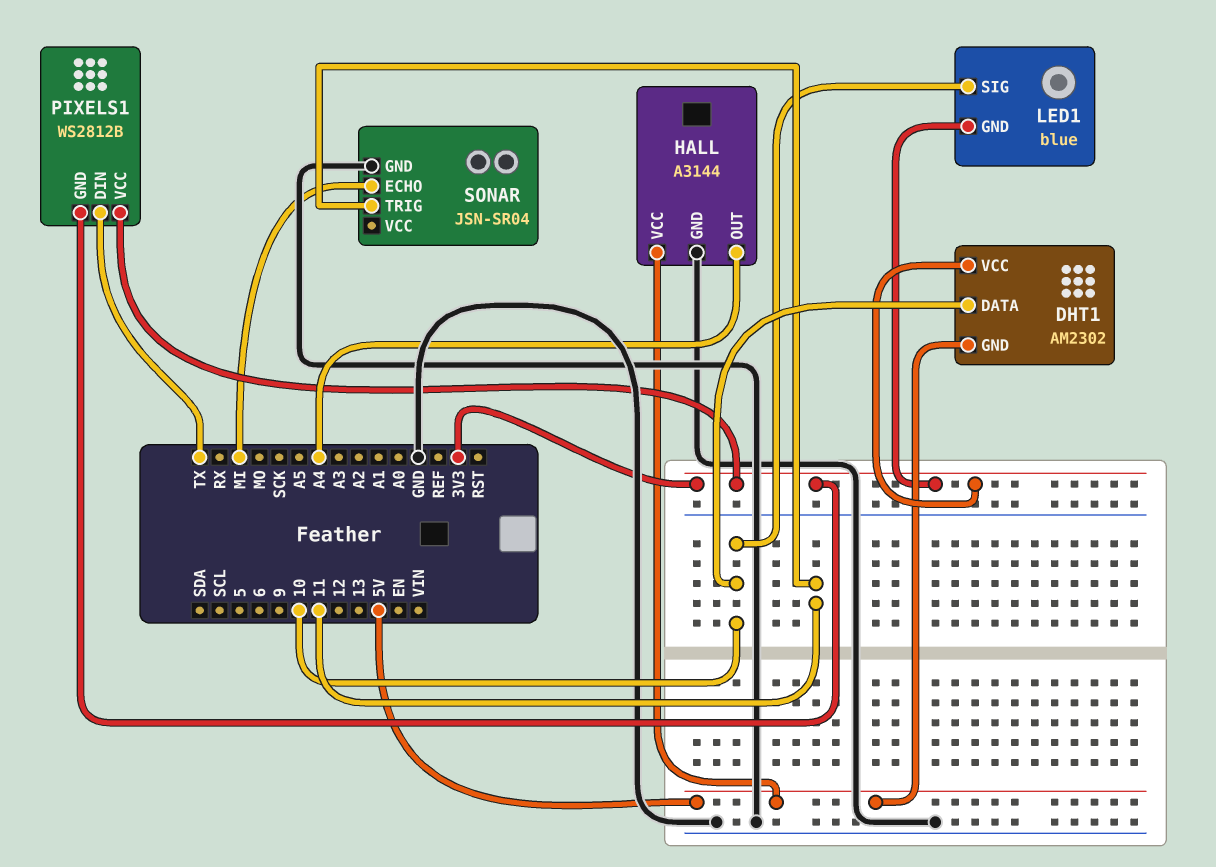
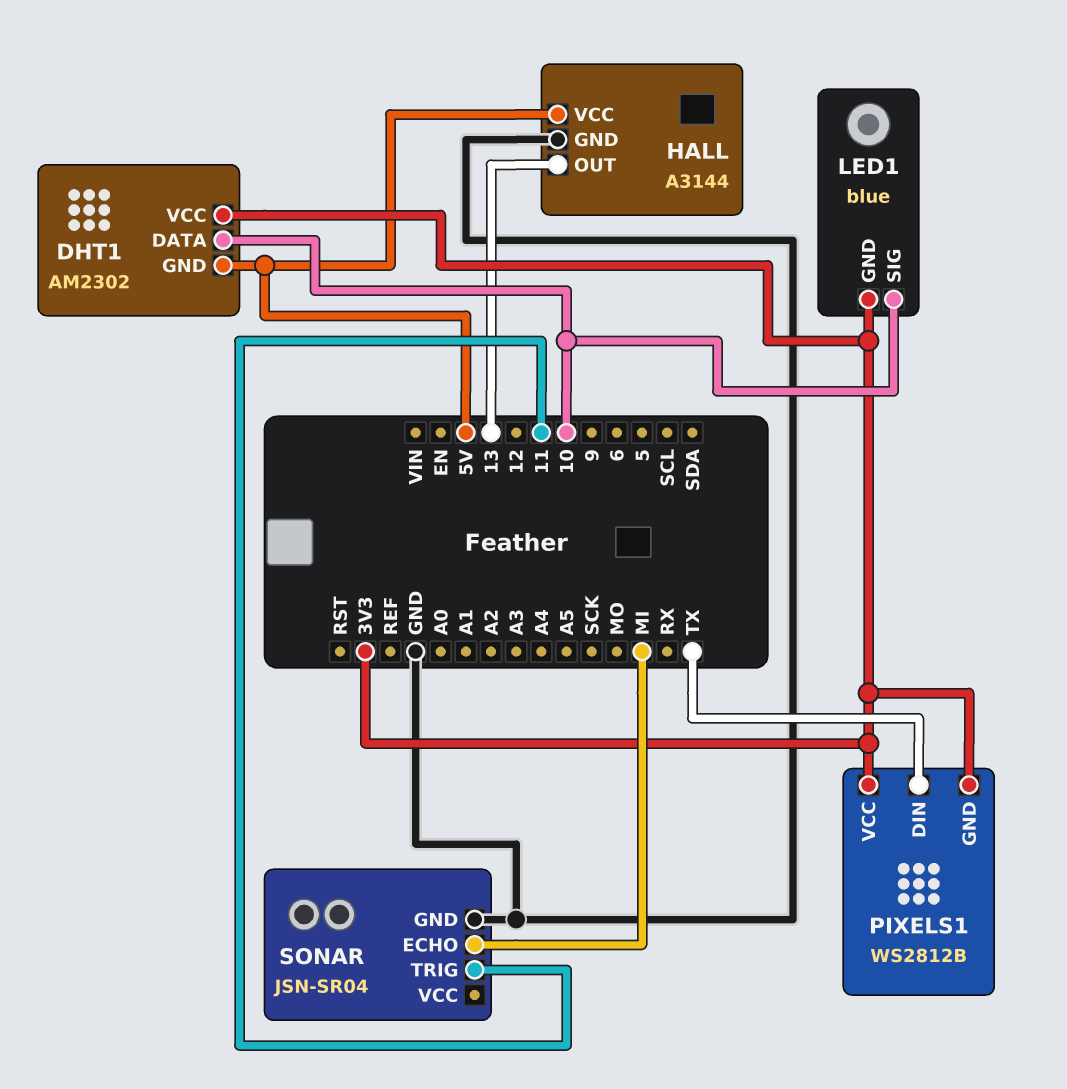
HALL pin OUT: A4 -> 13

